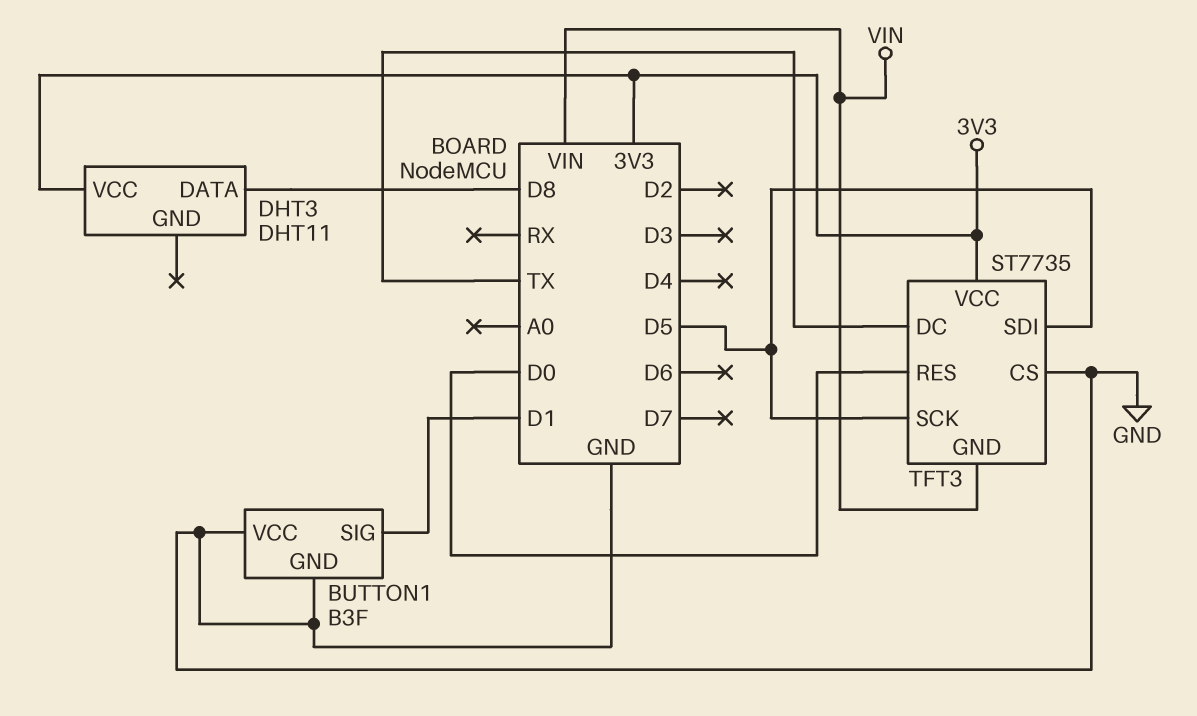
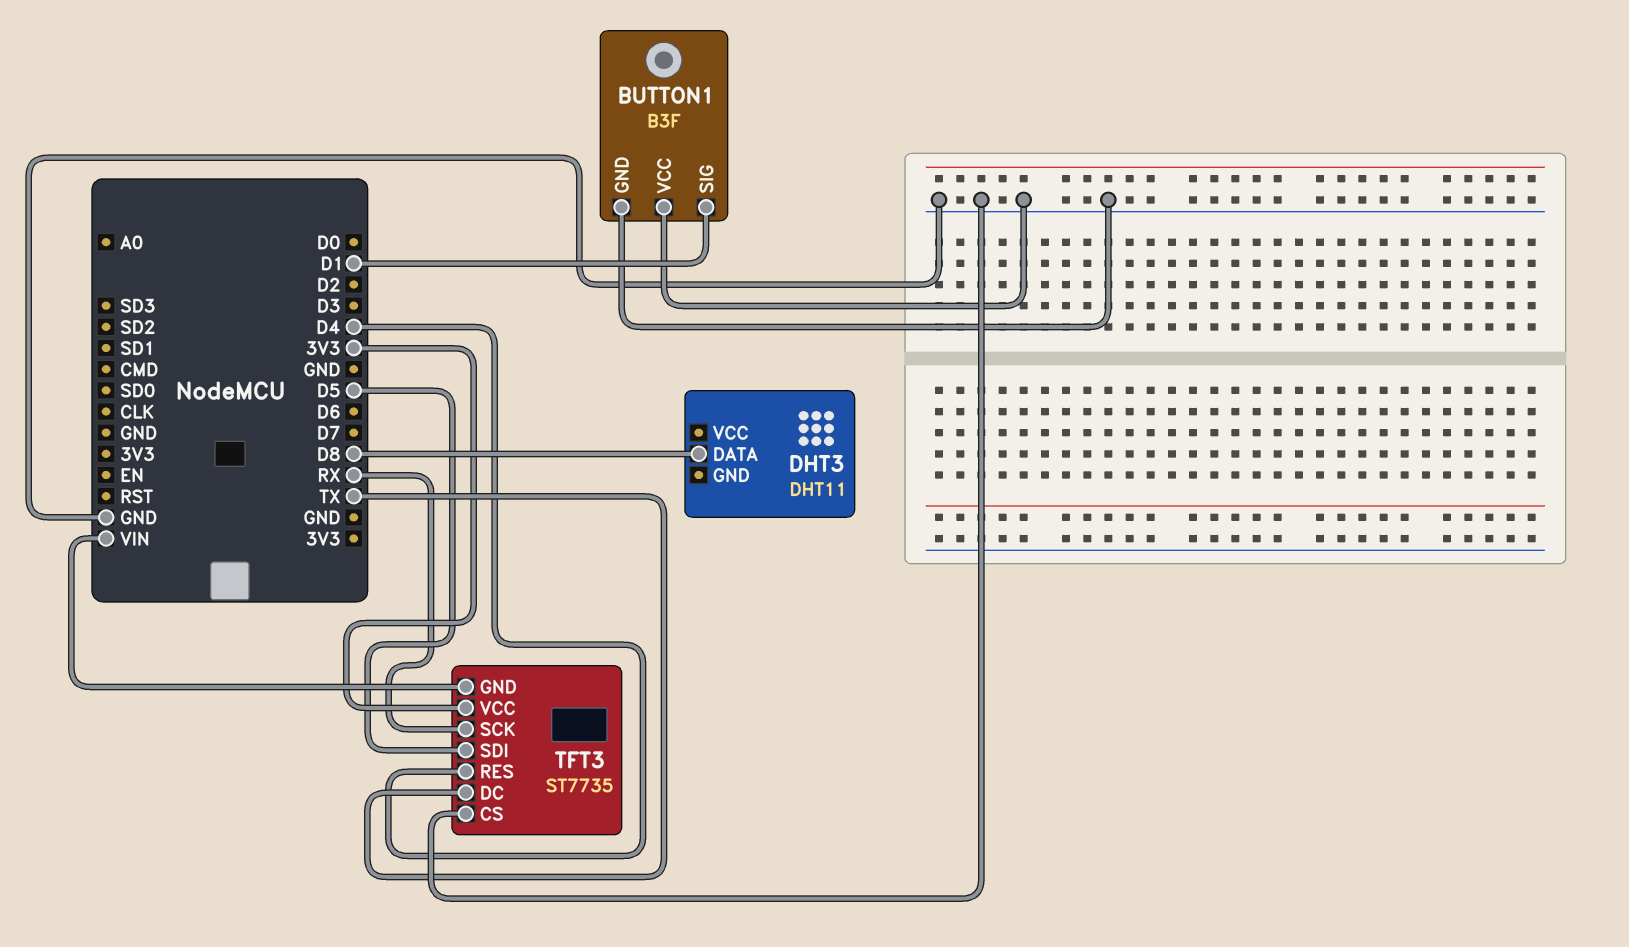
DHT3 pin VCC: 3V3 -> none
TFT3 pin RES: D0 -> D4
TFT3 pin SCK: D5 -> RX

